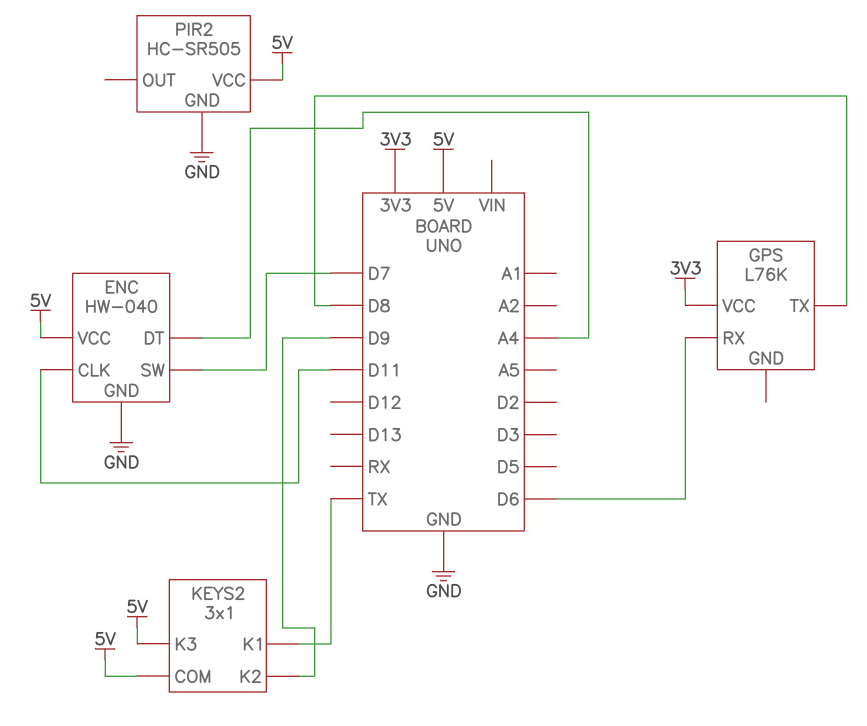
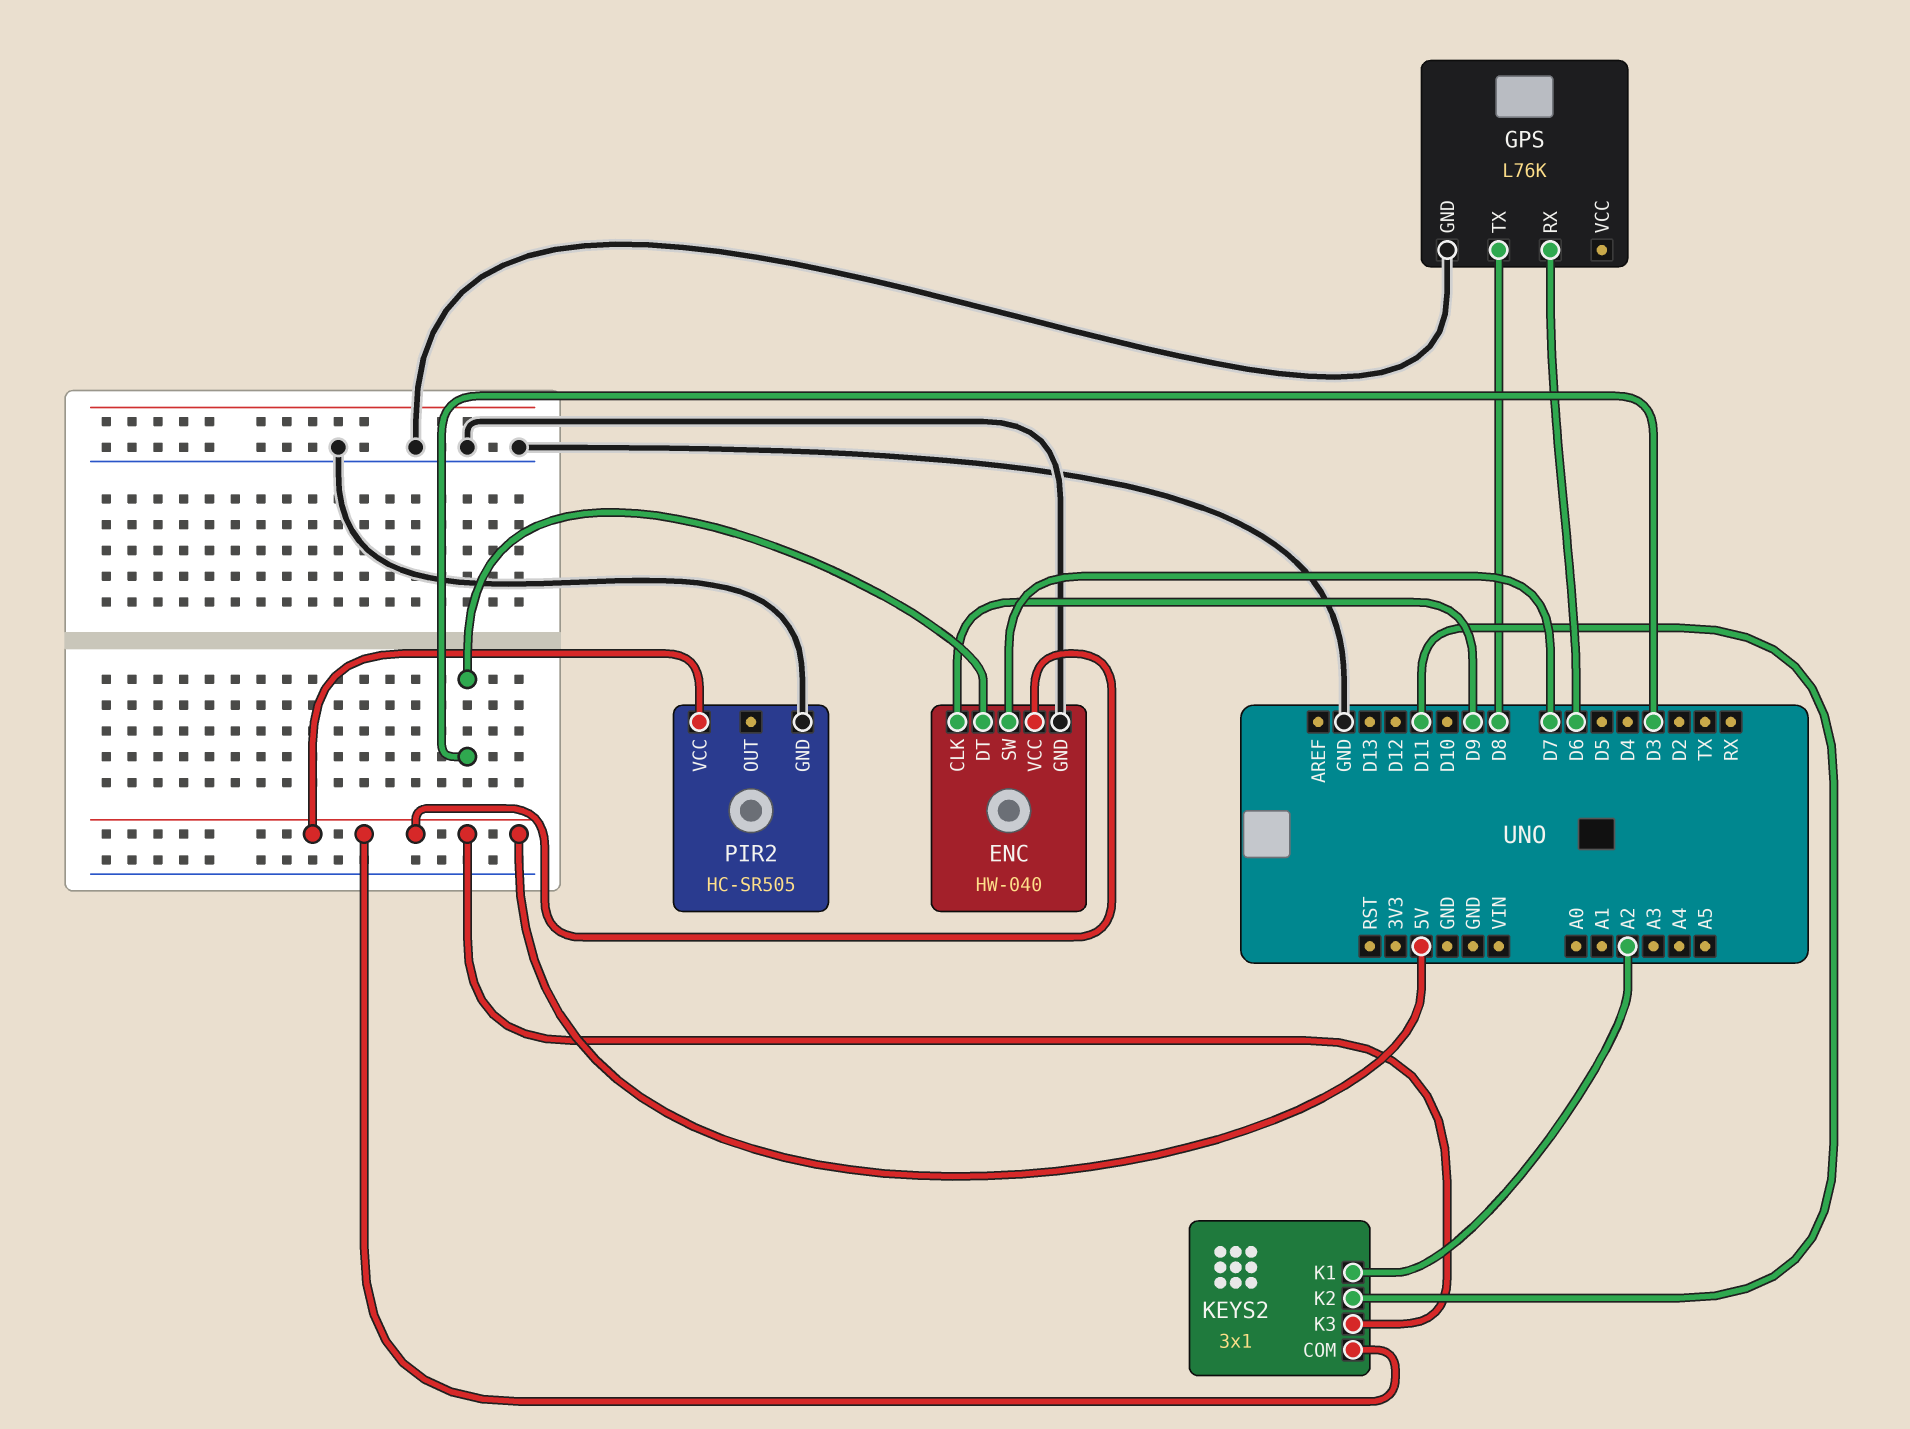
ENC pin CLK: D11 -> D9
ENC pin DT: A4 -> D3
GPS pin GND: none -> GND
GPS pin VCC: 3V3 -> none
KEYS2 pin K1: TX -> A2
KEYS2 pin K2: D9 -> D11

